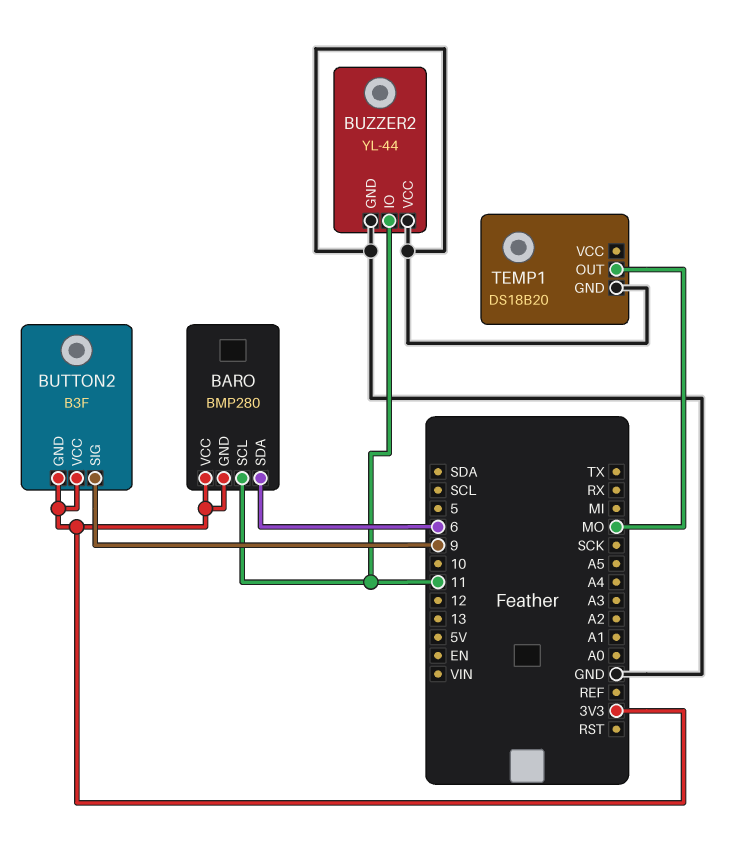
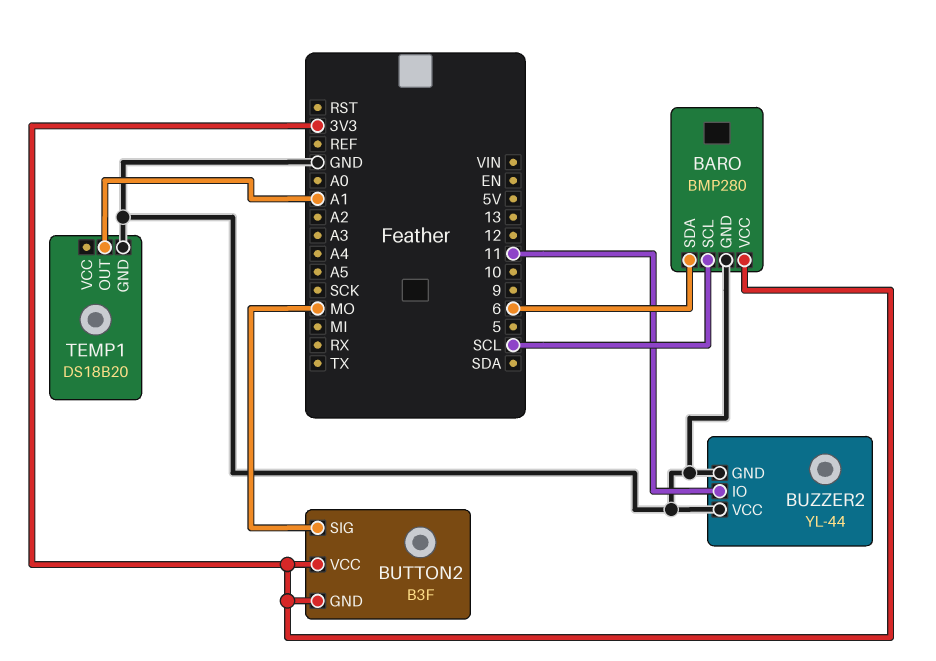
BARO pin GND: 3V3 -> GND
BARO pin SCL: 11 -> SCL
BUTTON2 pin SIG: 9 -> MO
TEMP1 pin OUT: MO -> A1

